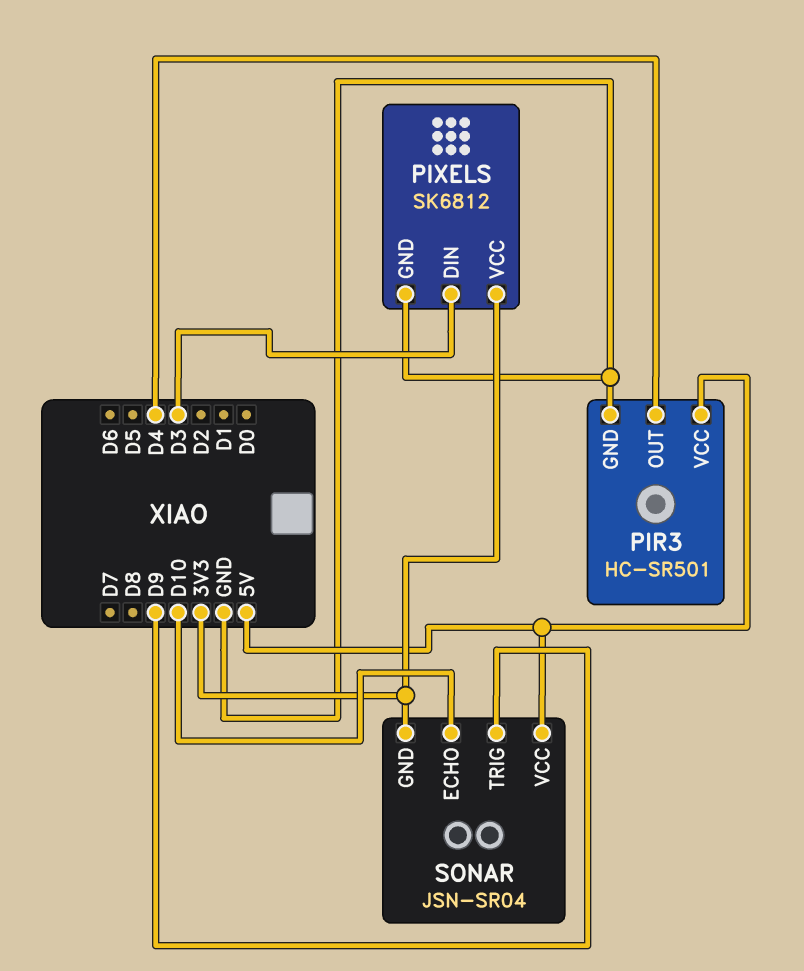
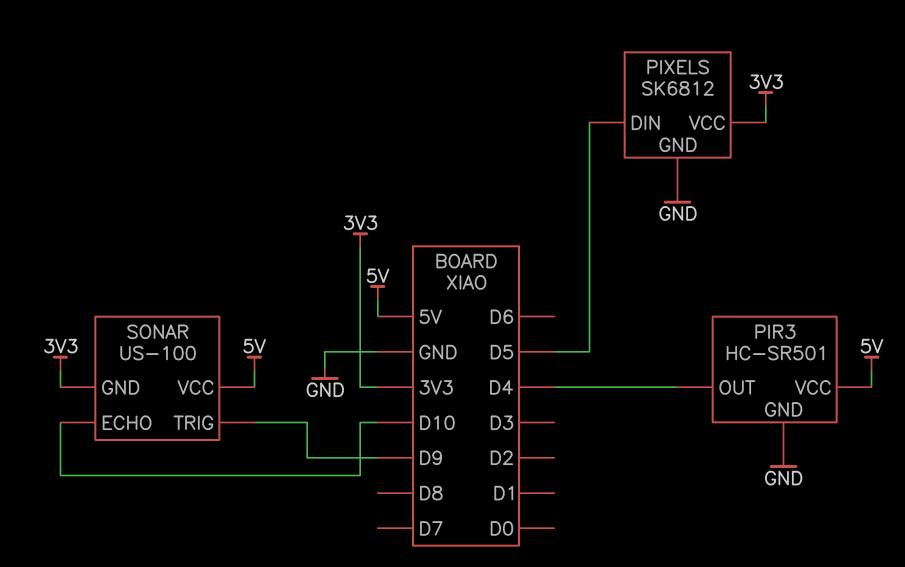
PIXELS pin DIN: D3 -> D5
SONAR: JSN-SR04 -> US-100

